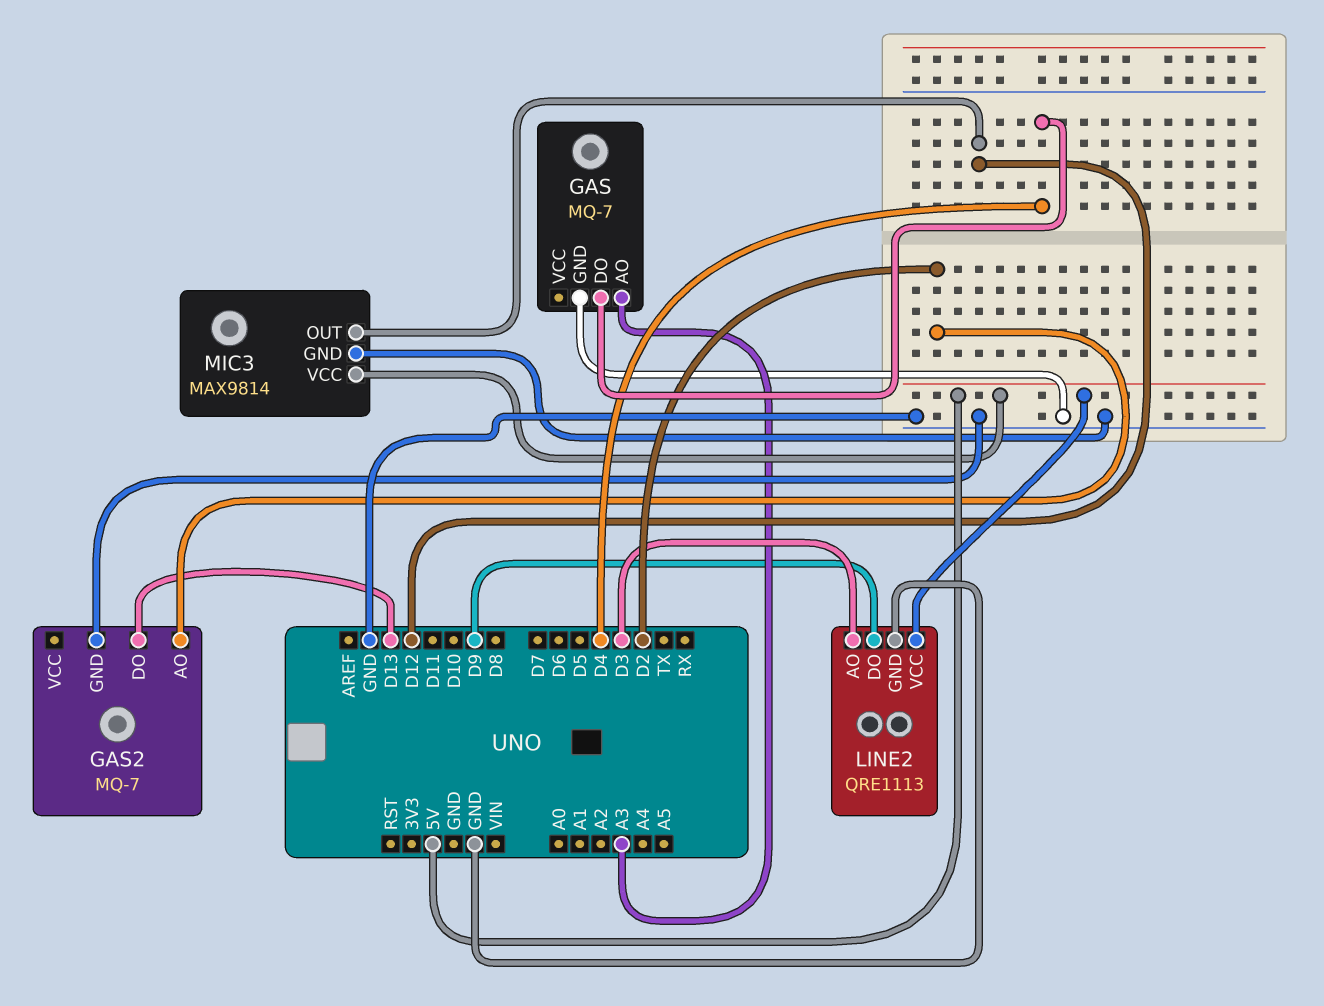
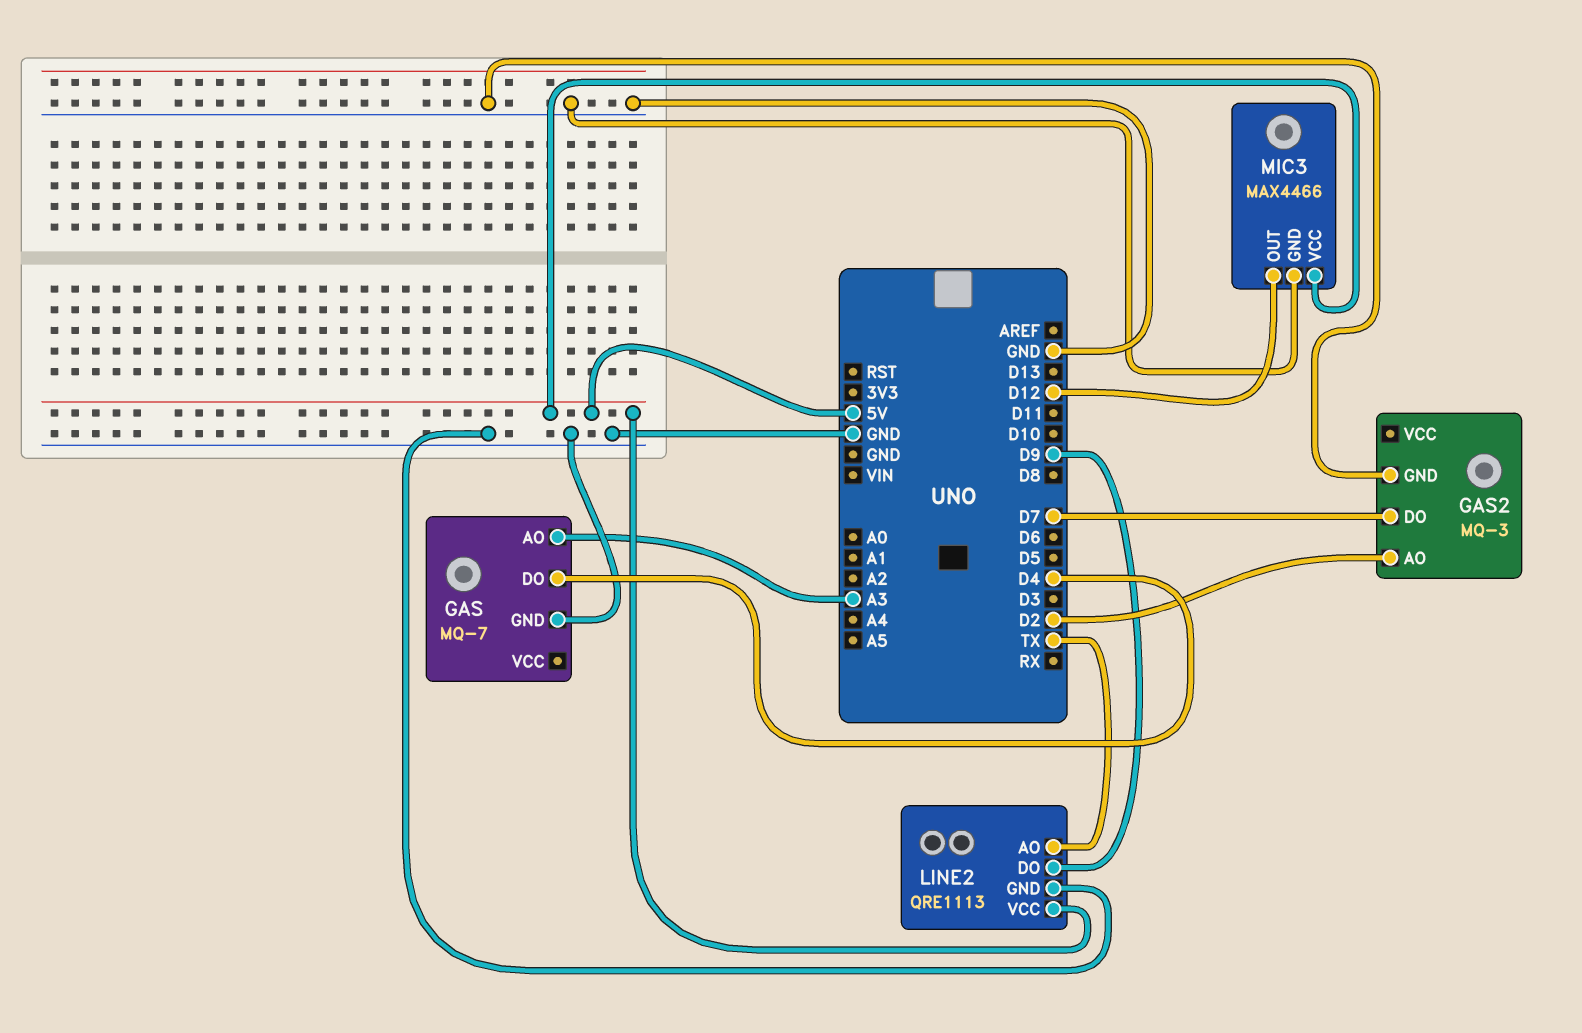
GAS2: MQ-7 -> MQ-3
GAS2 pin DO: D13 -> D7
LINE2 pin AO: D3 -> TX
MIC3: MAX9814 -> MAX4466

